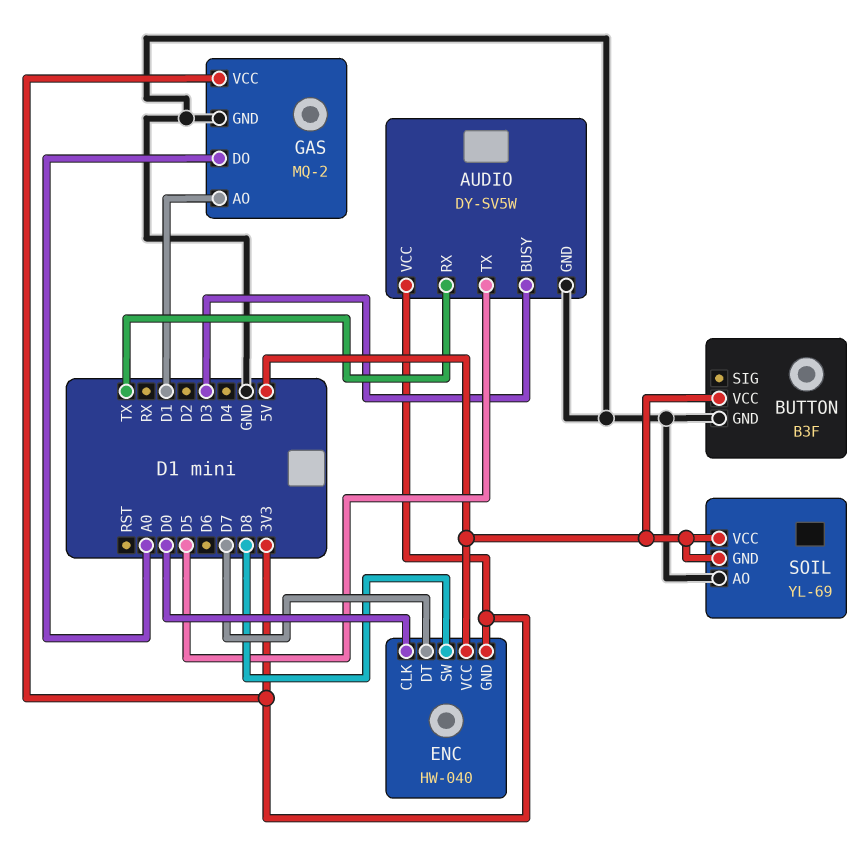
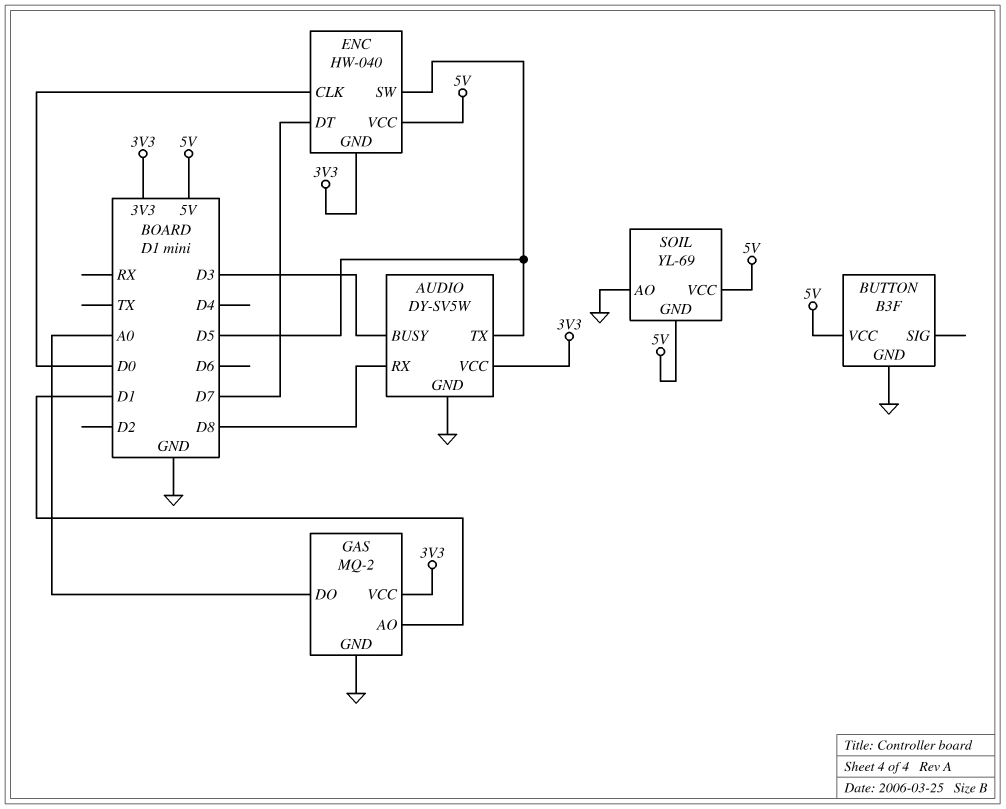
AUDIO pin RX: TX -> D8
ENC pin SW: D8 -> D5

